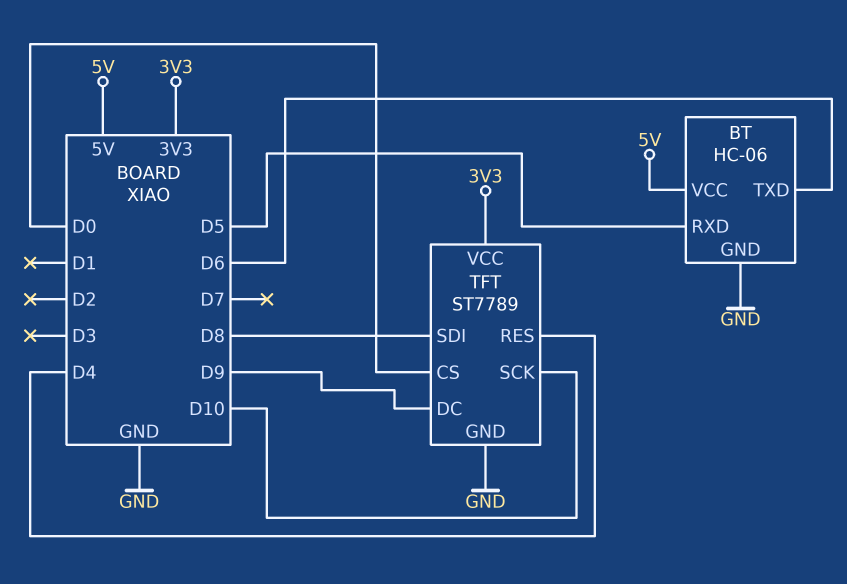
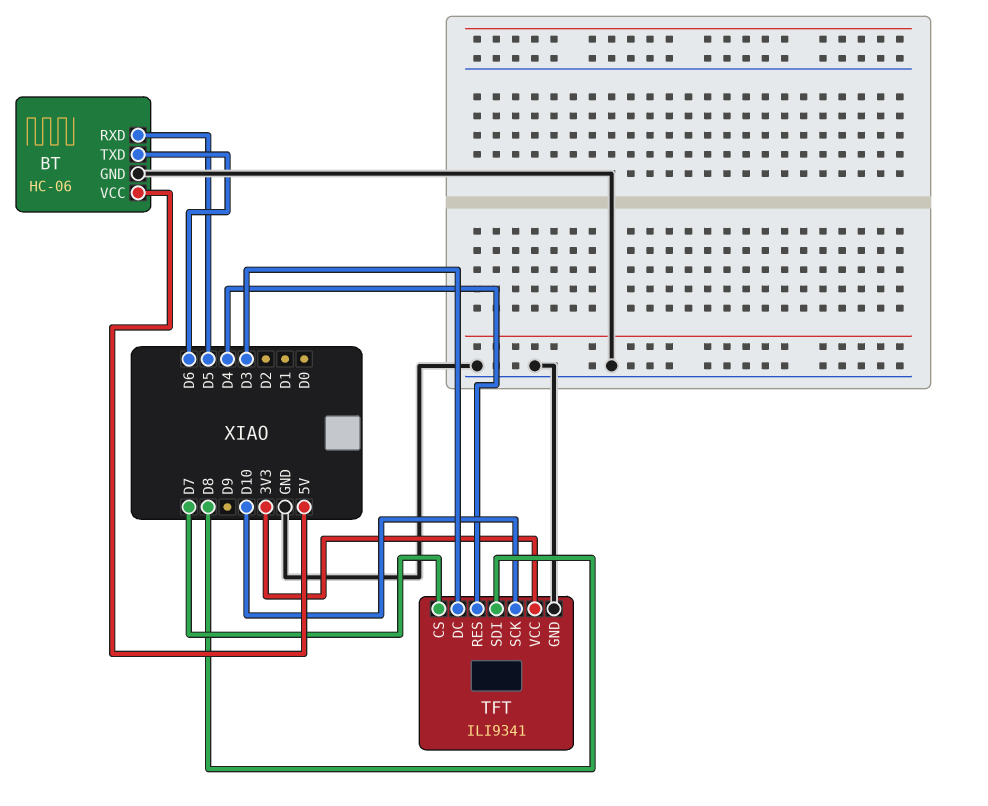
TFT: ST7789 -> ILI9341
TFT pin CS: D0 -> D7
TFT pin DC: D9 -> D3

